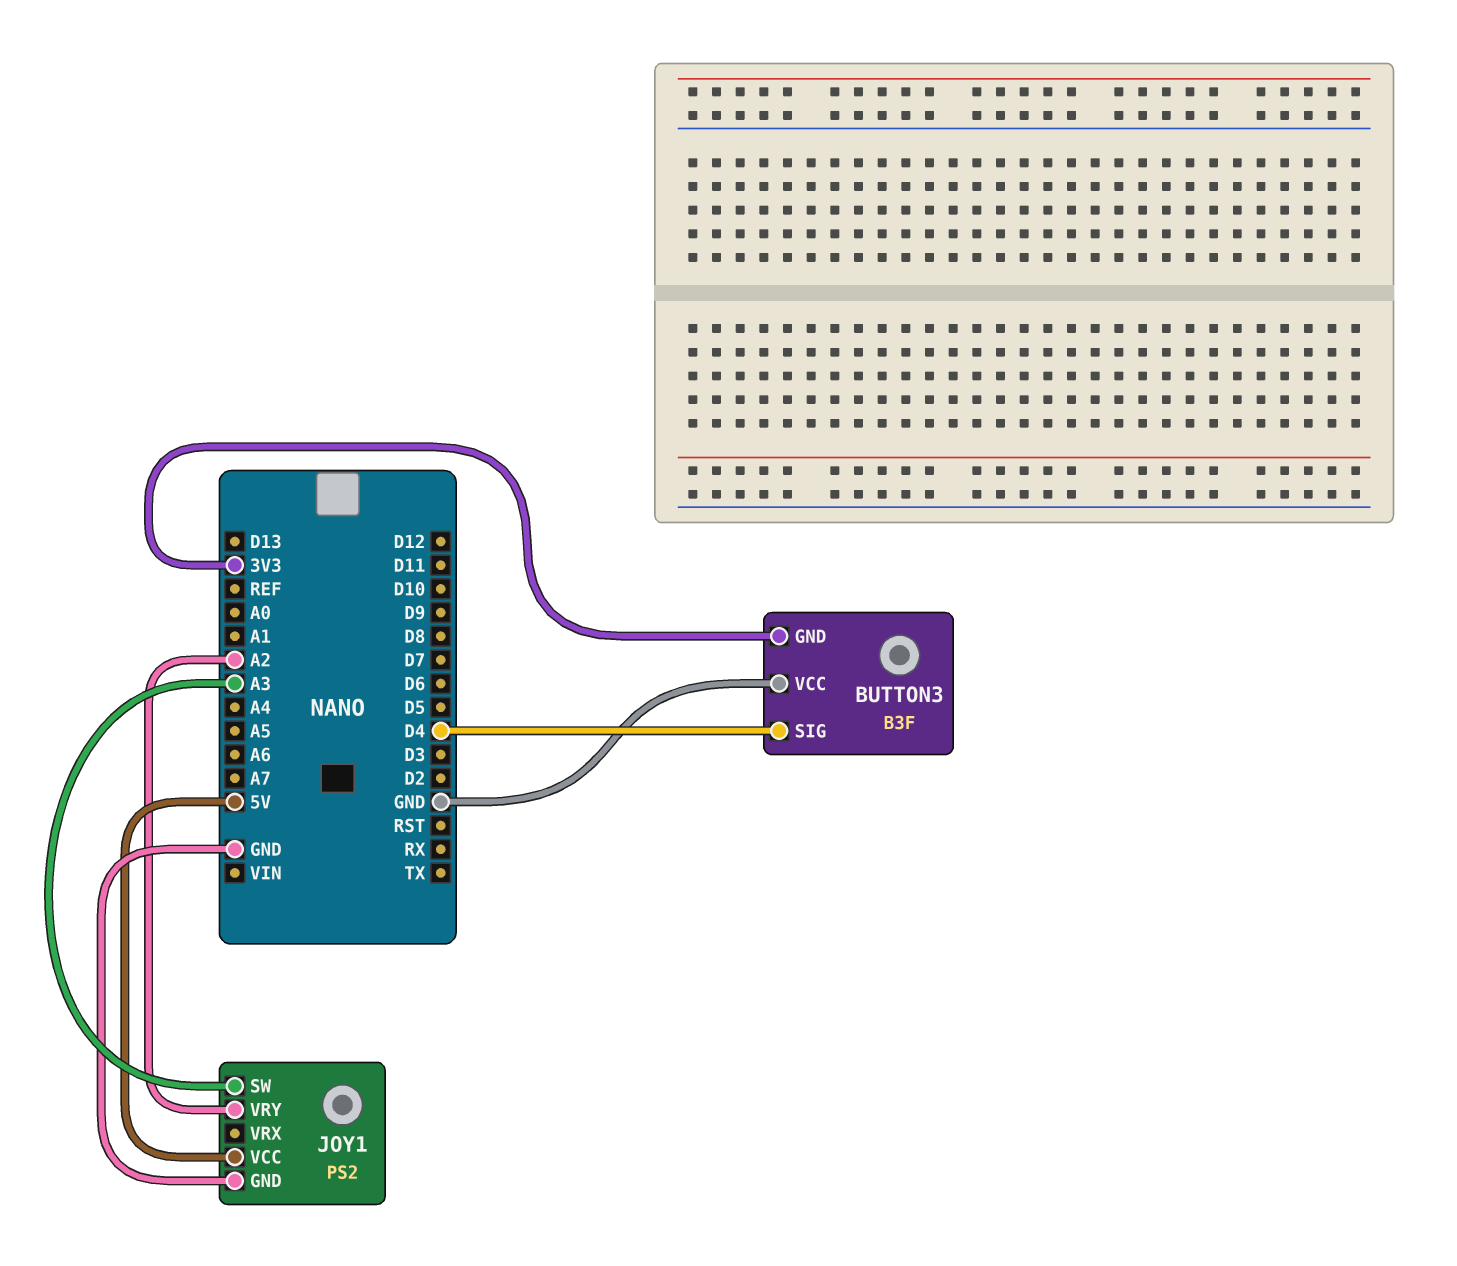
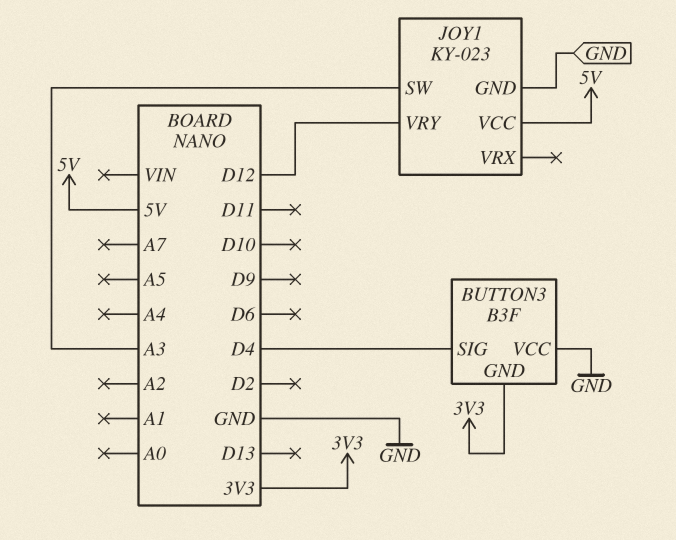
JOY1: PS2 -> KY-023
JOY1 pin VRY: A2 -> D12

